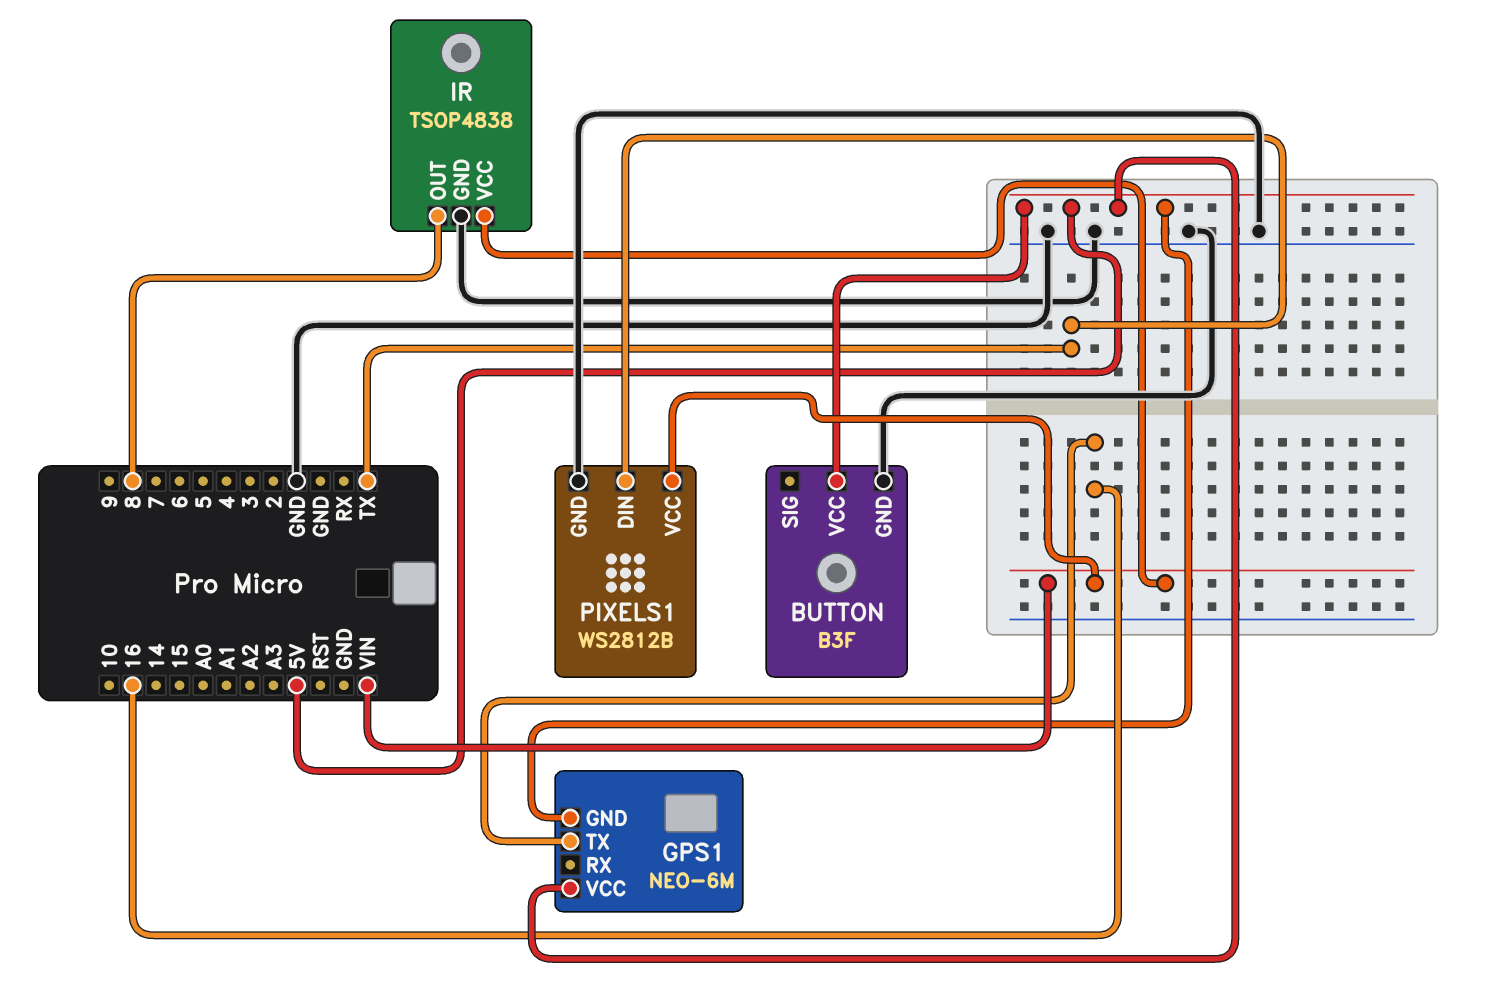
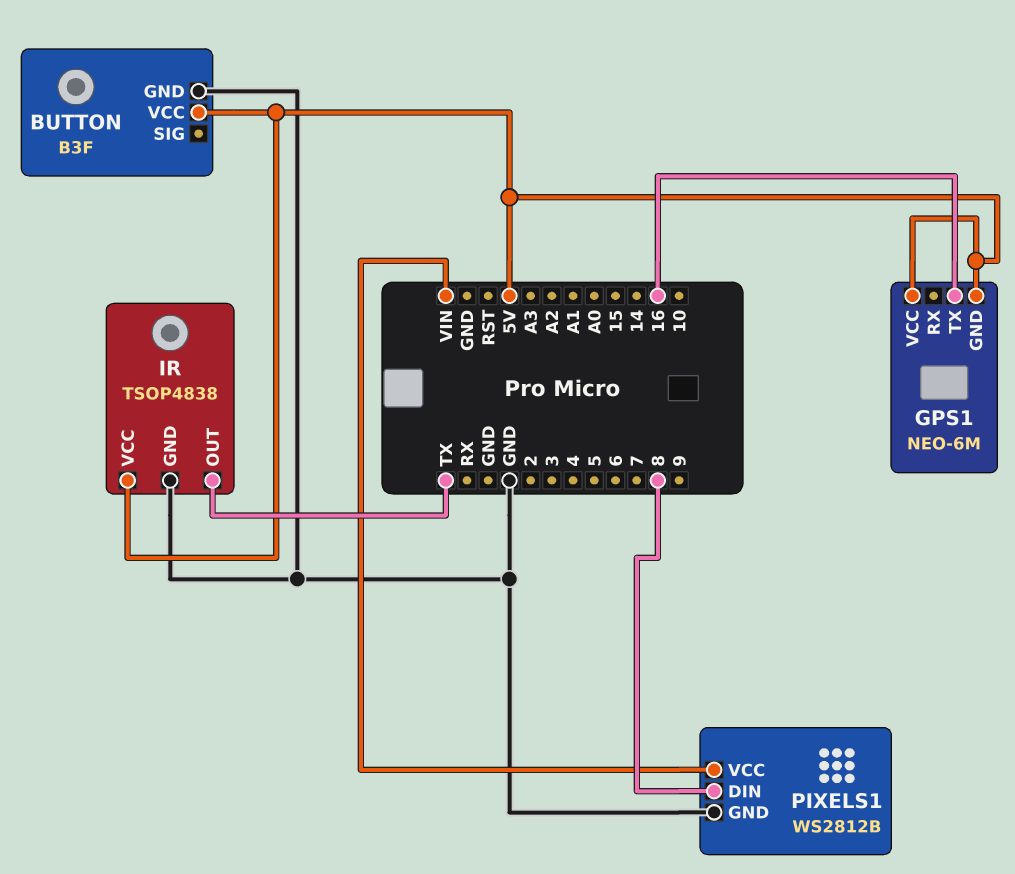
IR pin OUT: 8 -> TX
IR pin VCC: VIN -> 5V
PIXELS1 pin DIN: TX -> 8

